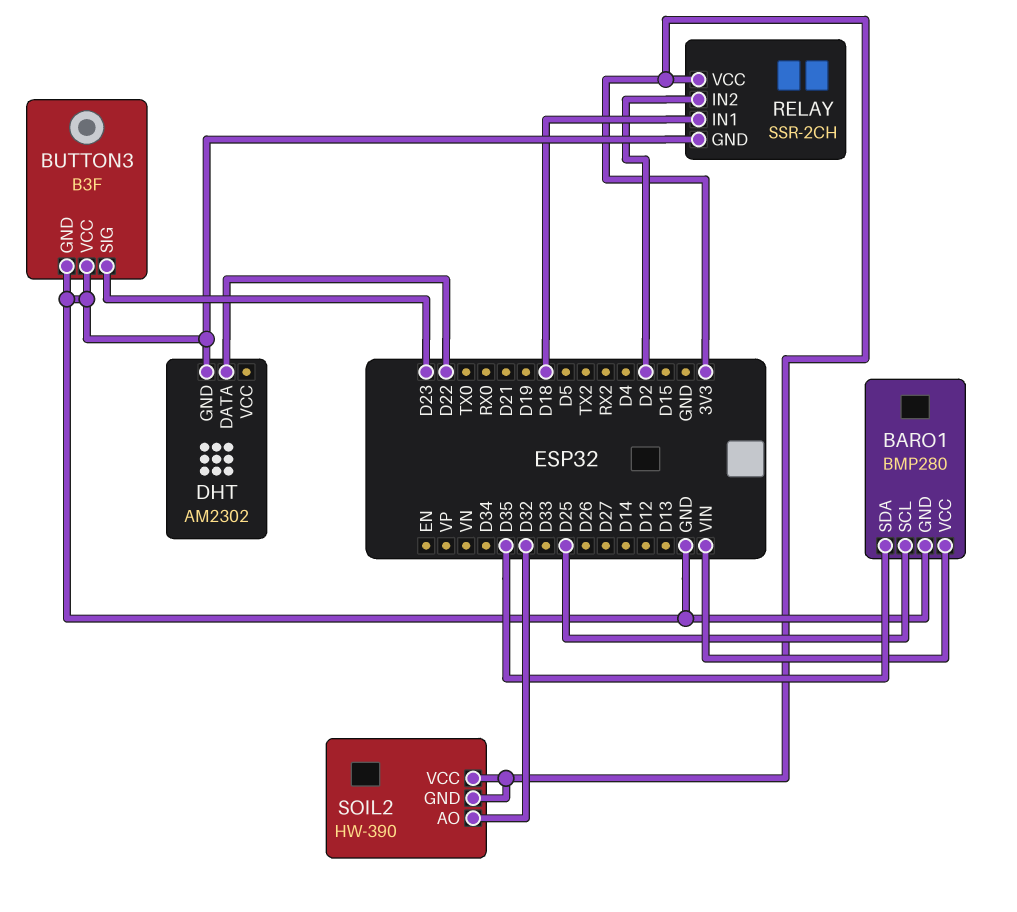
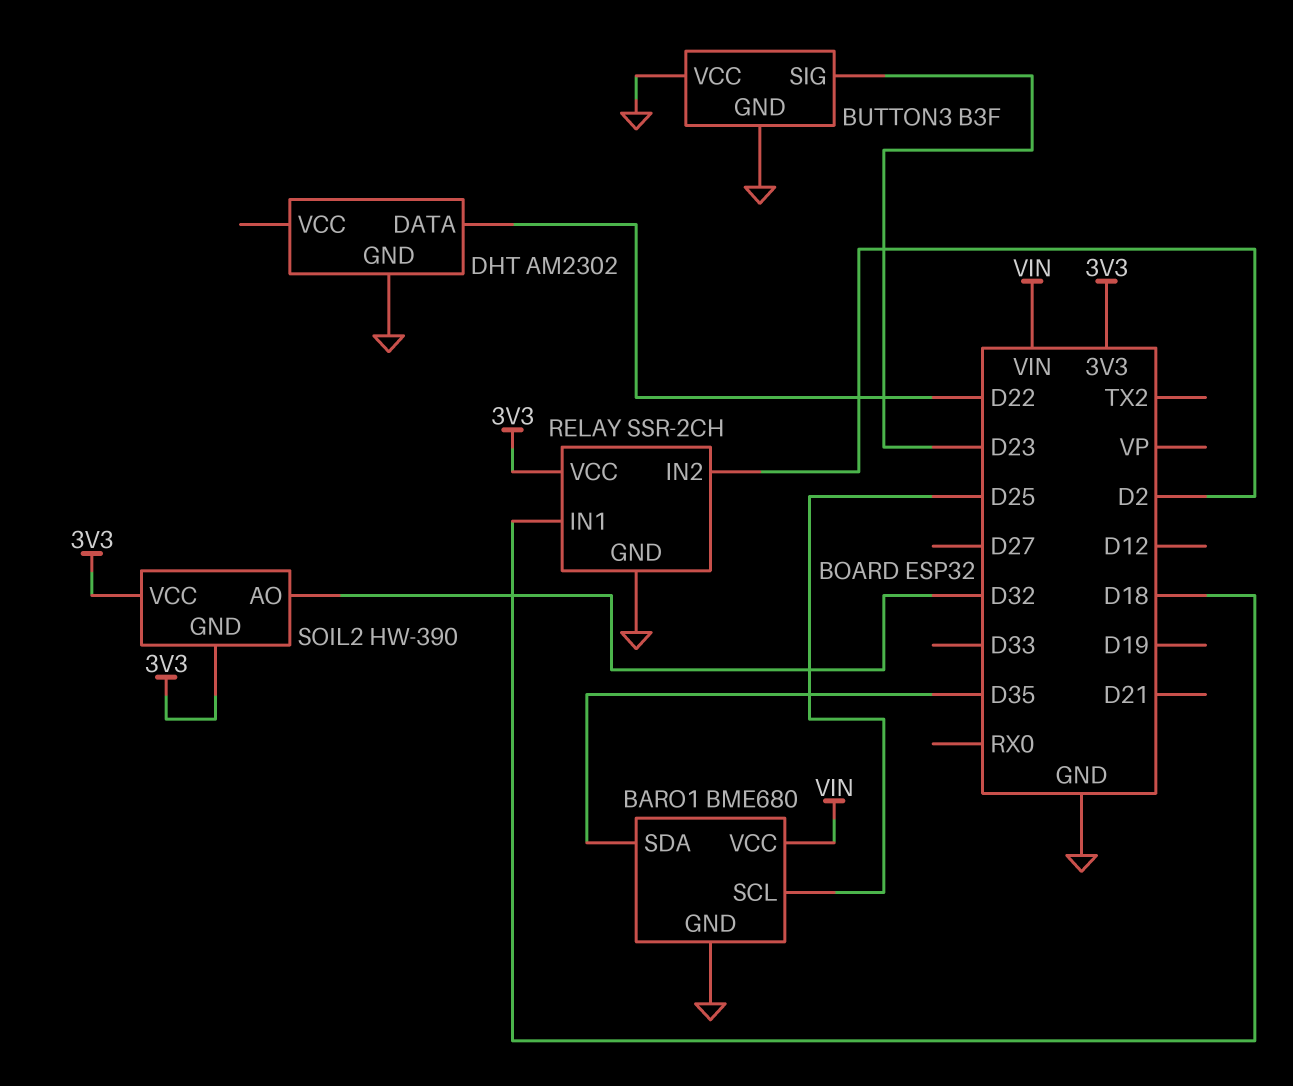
BARO1: BMP280 -> BME680

